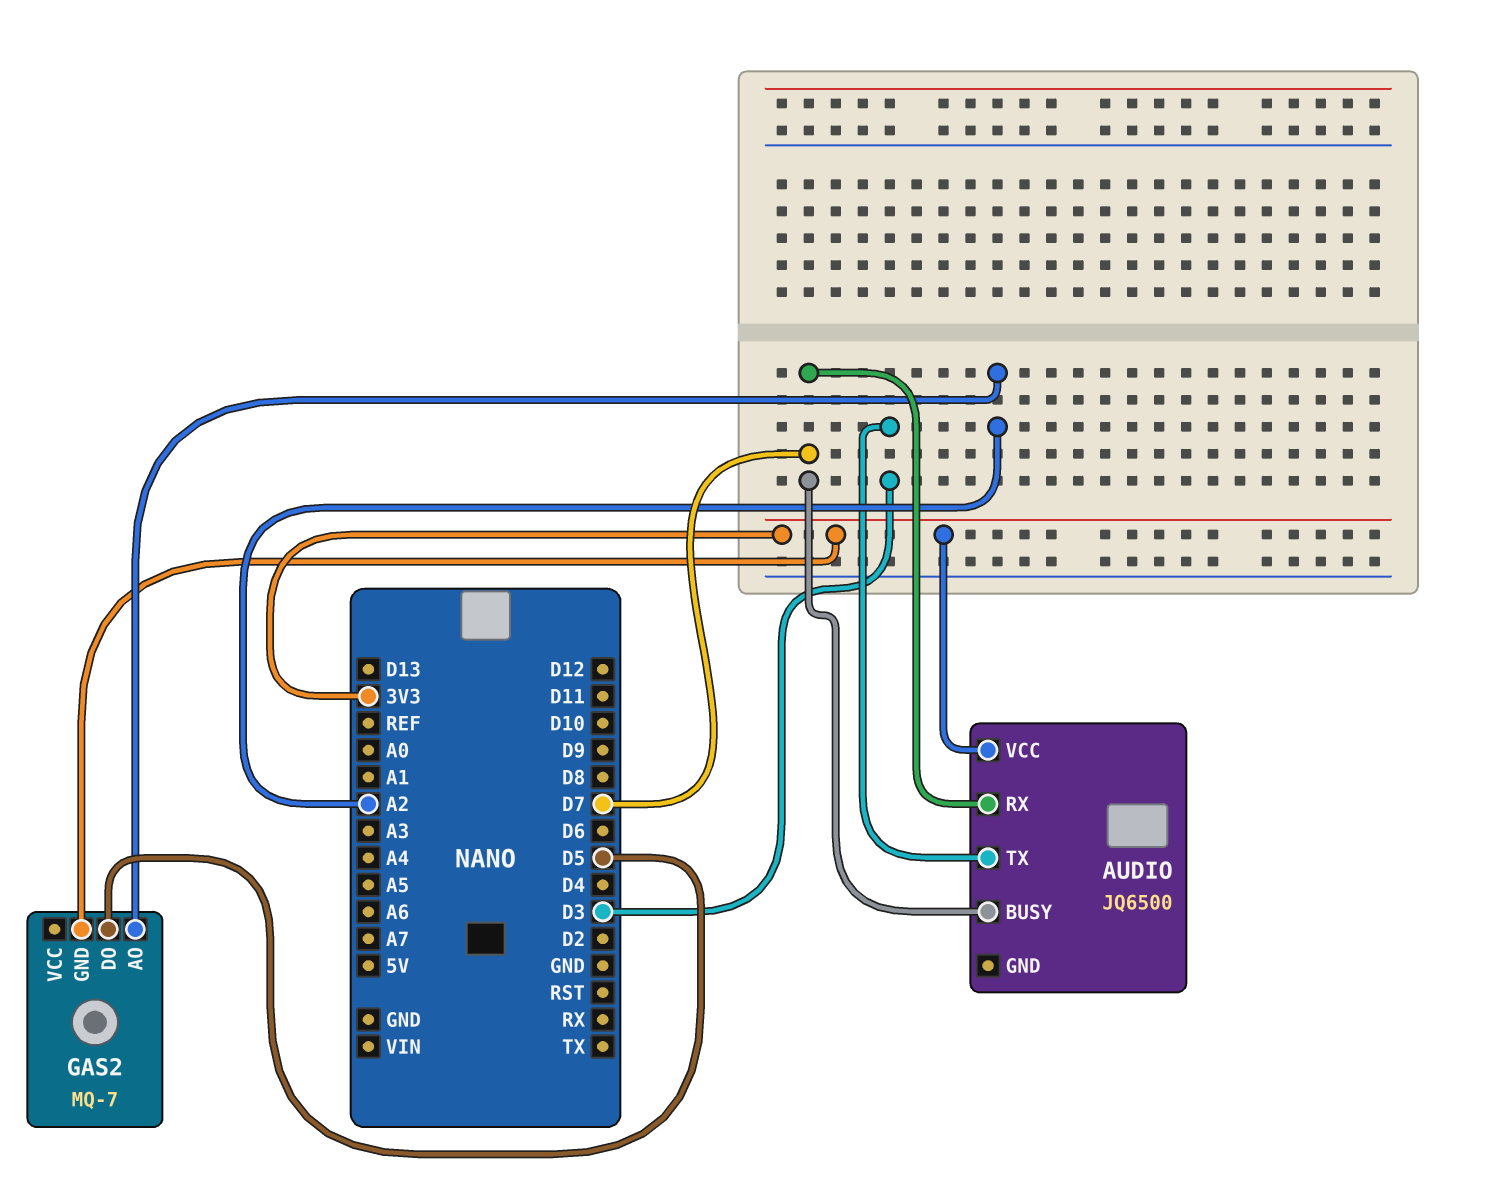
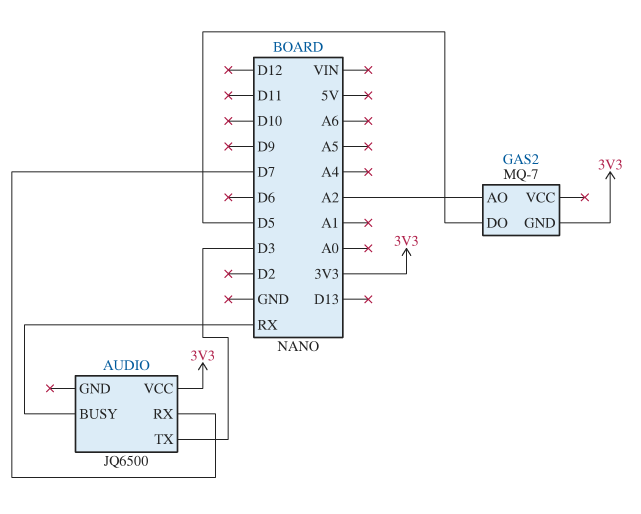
AUDIO pin BUSY: D7 -> RX

